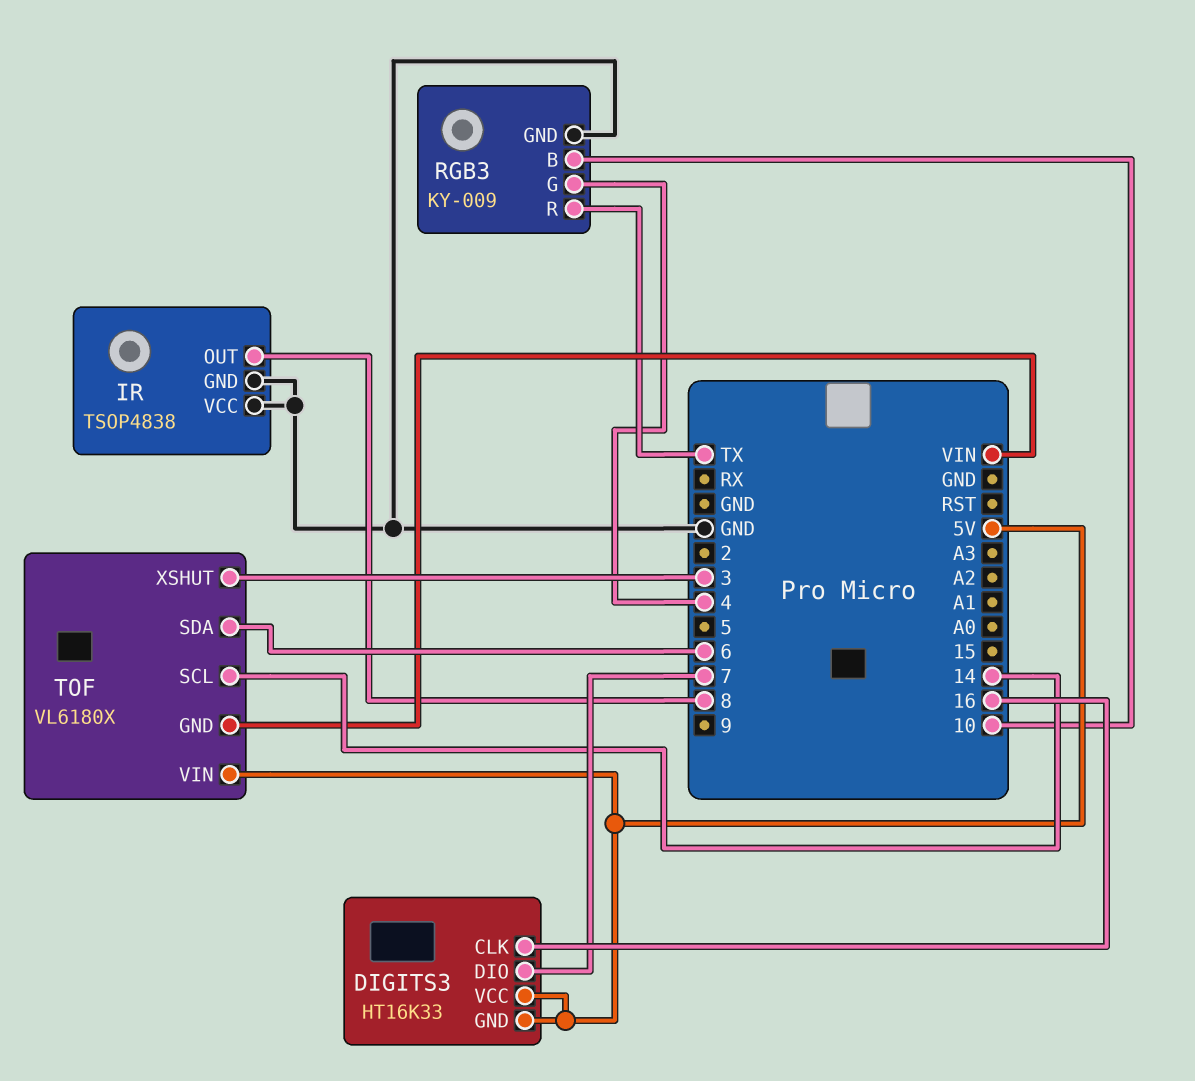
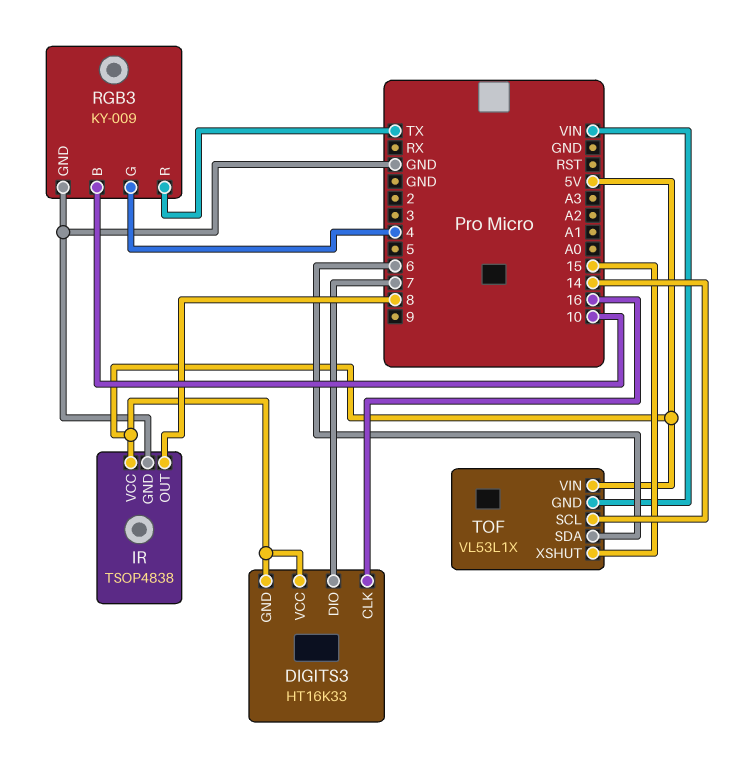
IR pin VCC: GND -> 5V
TOF: VL6180X -> VL53L1X
TOF pin XSHUT: 3 -> 15

